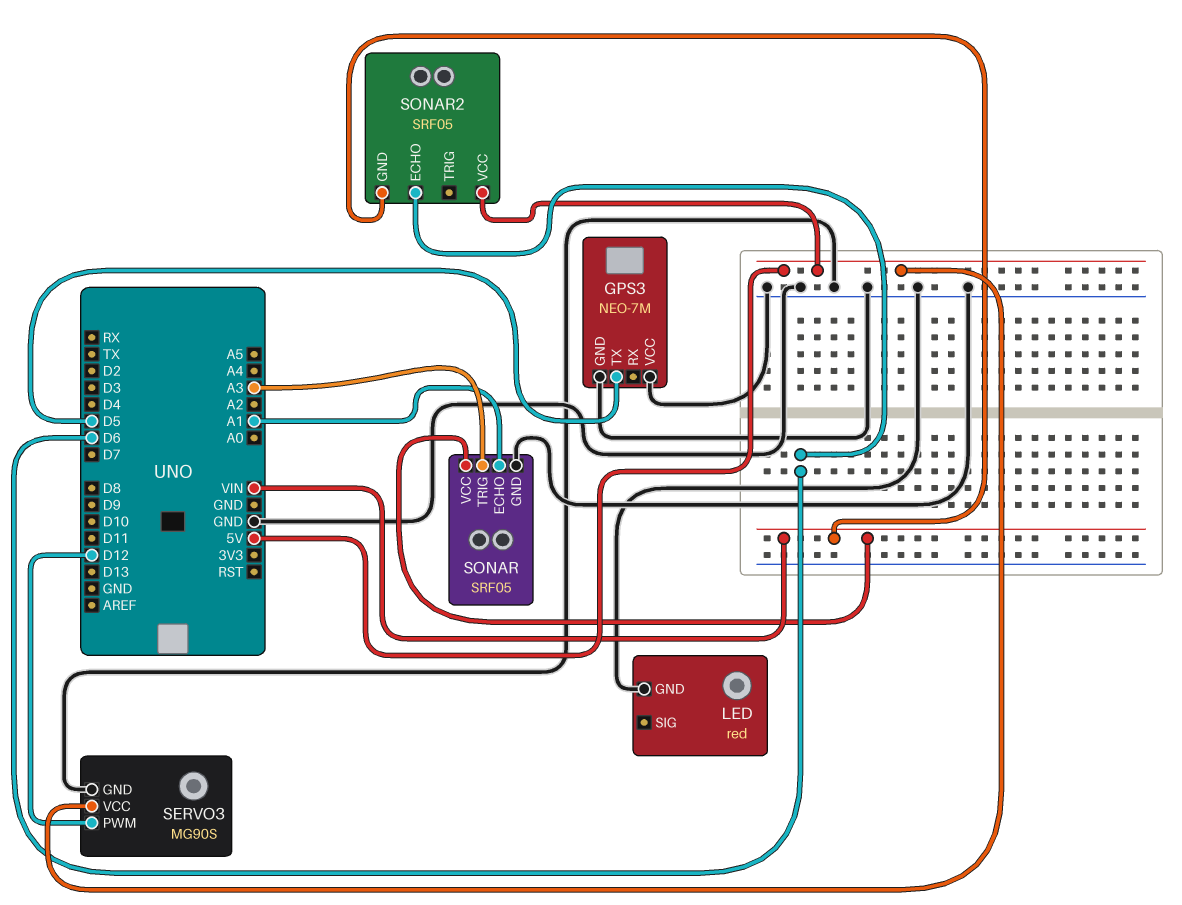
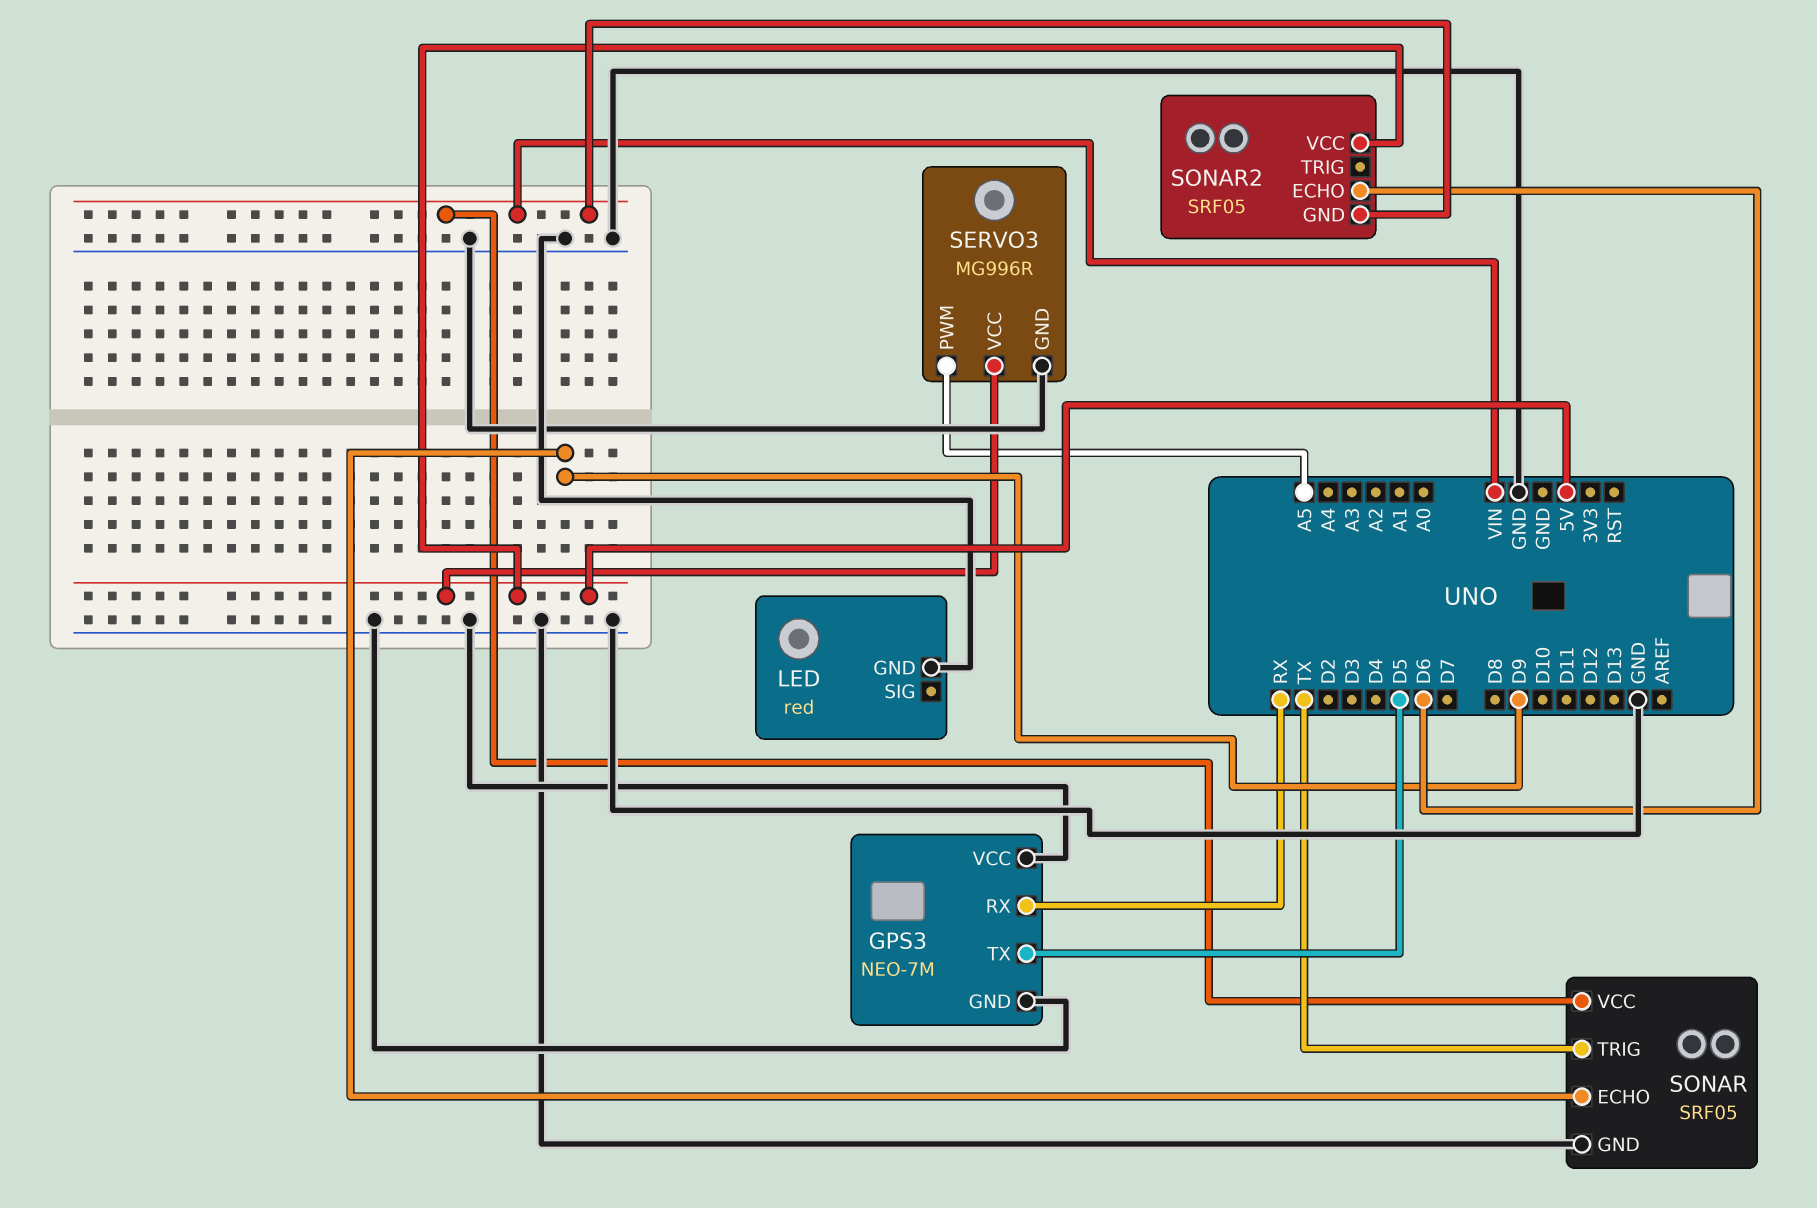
GPS3 pin RX: none -> RX
SERVO3: MG90S -> MG996R
SERVO3 pin PWM: D12 -> A5
SONAR pin ECHO: A1 -> D9
SONAR pin TRIG: A3 -> TX

